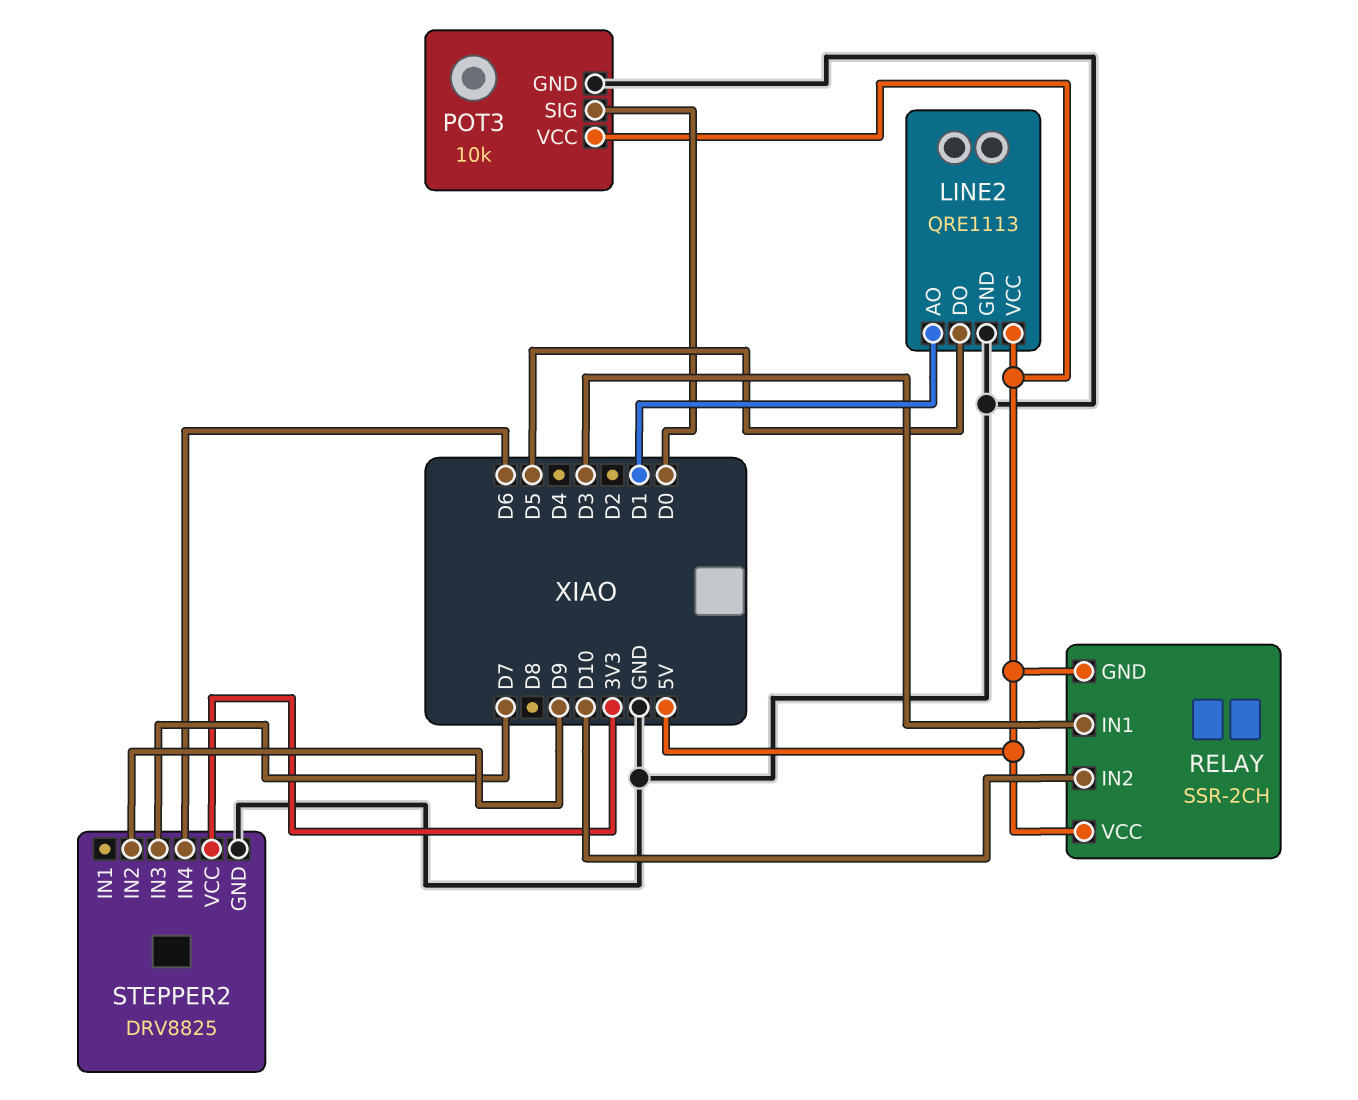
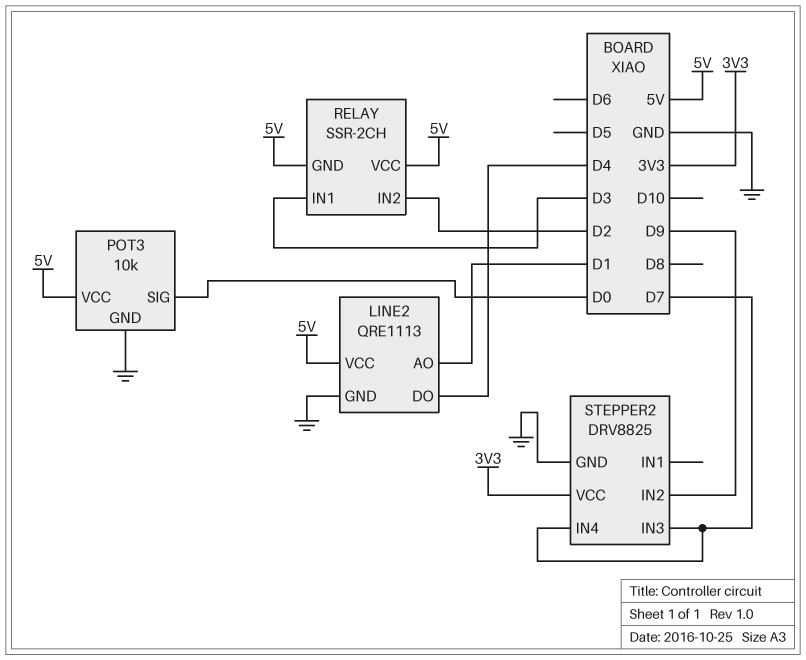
LINE2 pin DO: D5 -> D4
RELAY pin IN2: D10 -> D2
STEPPER2 pin IN4: D6 -> D7

